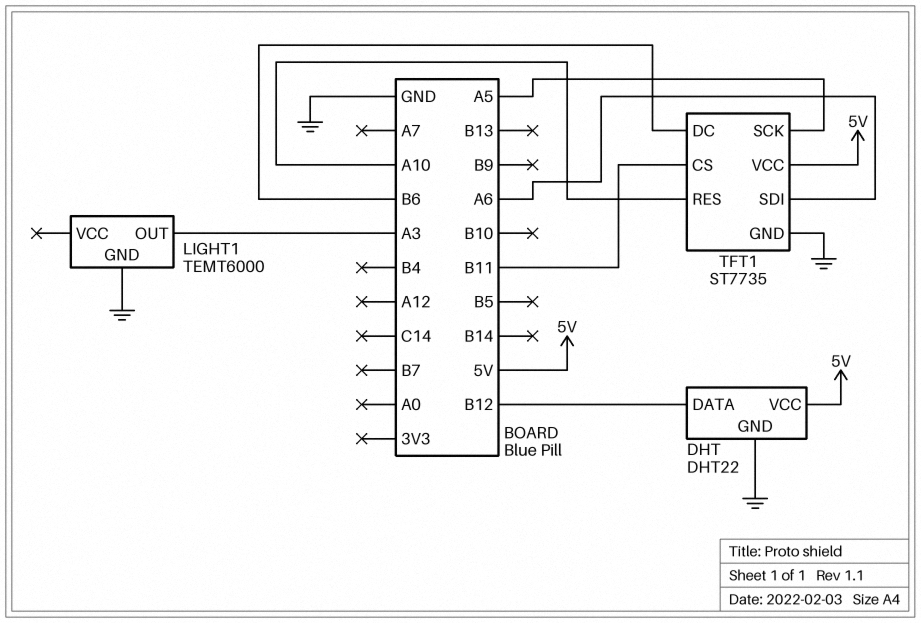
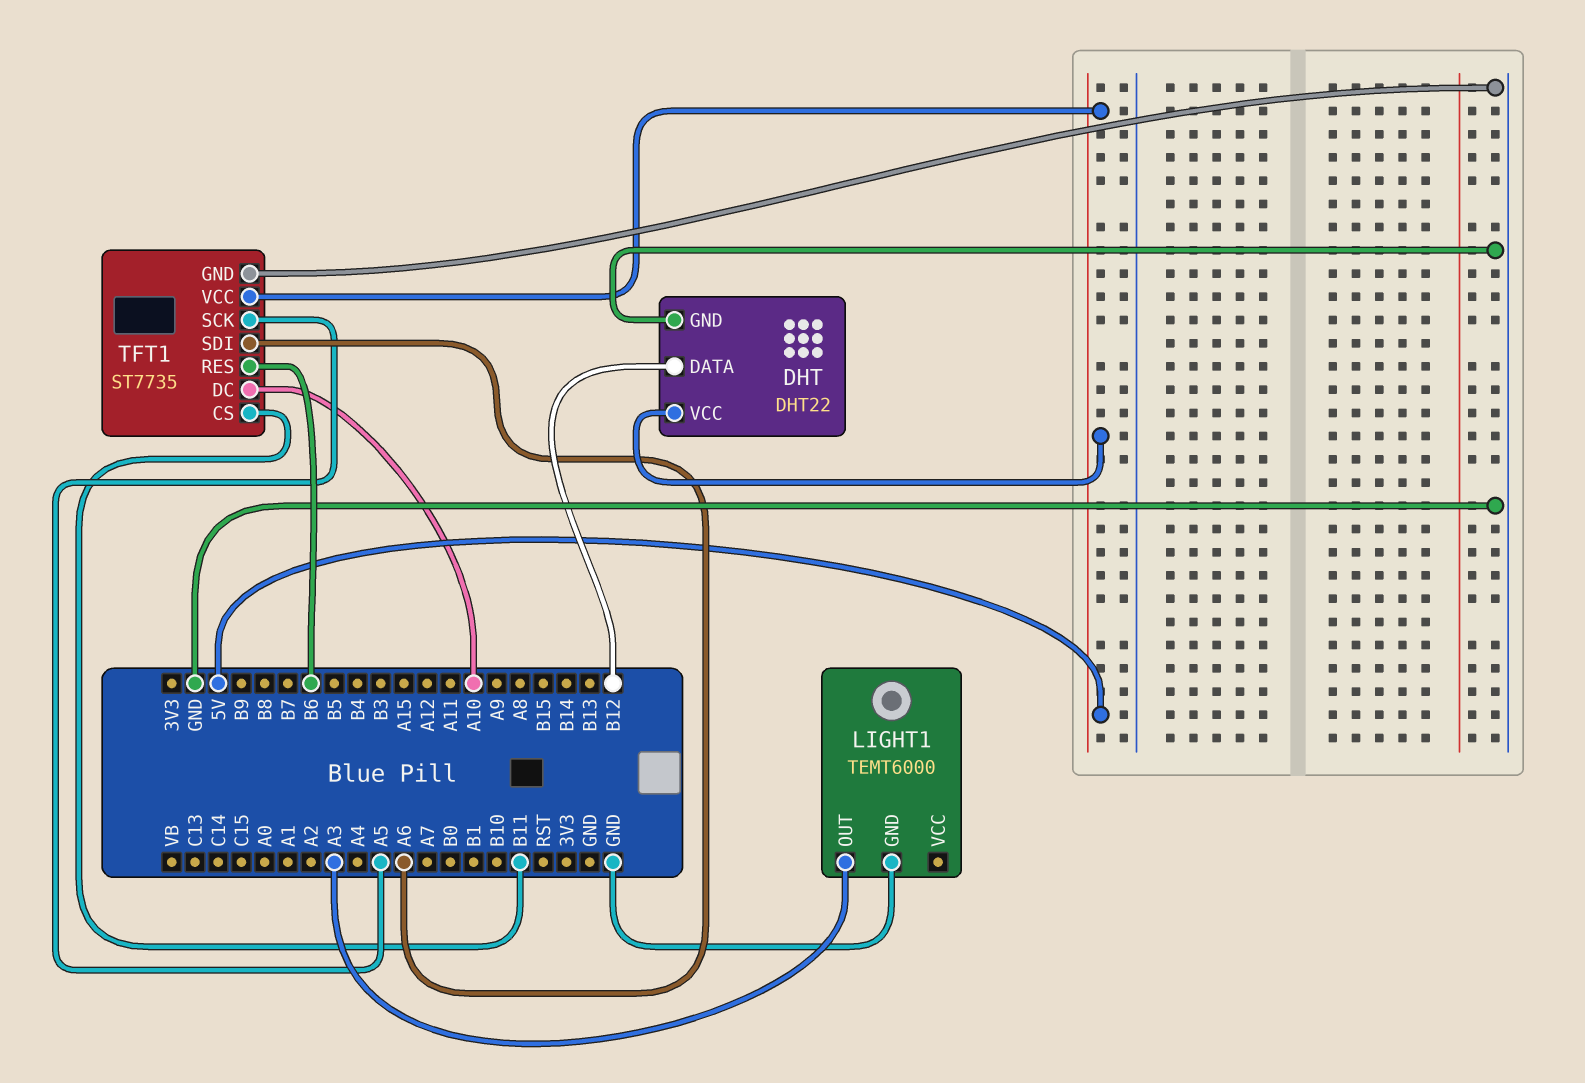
TFT1 pin DC: B6 -> A10
TFT1 pin RES: A10 -> B6

